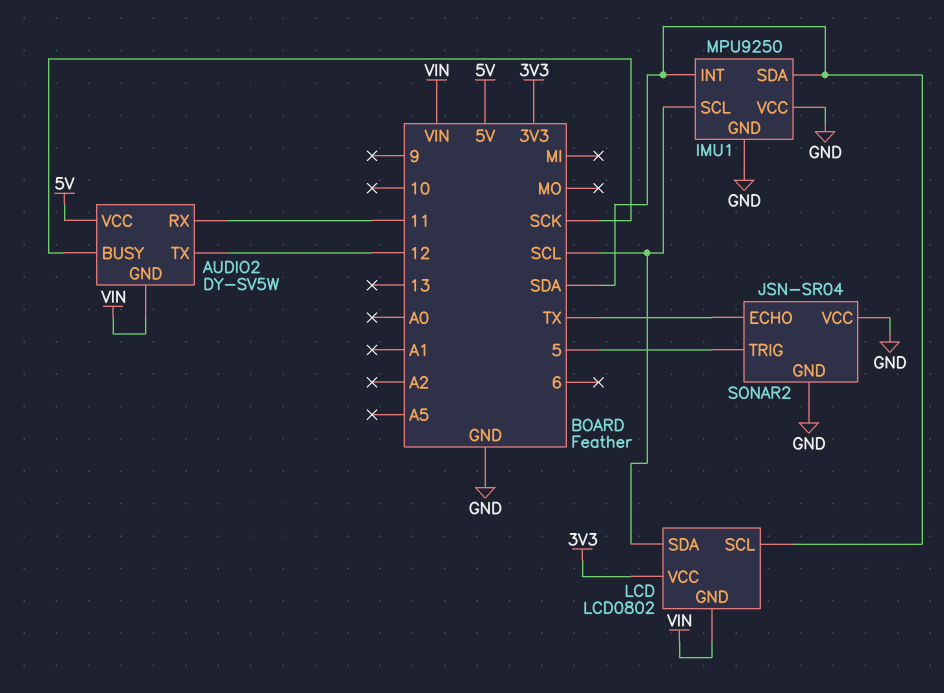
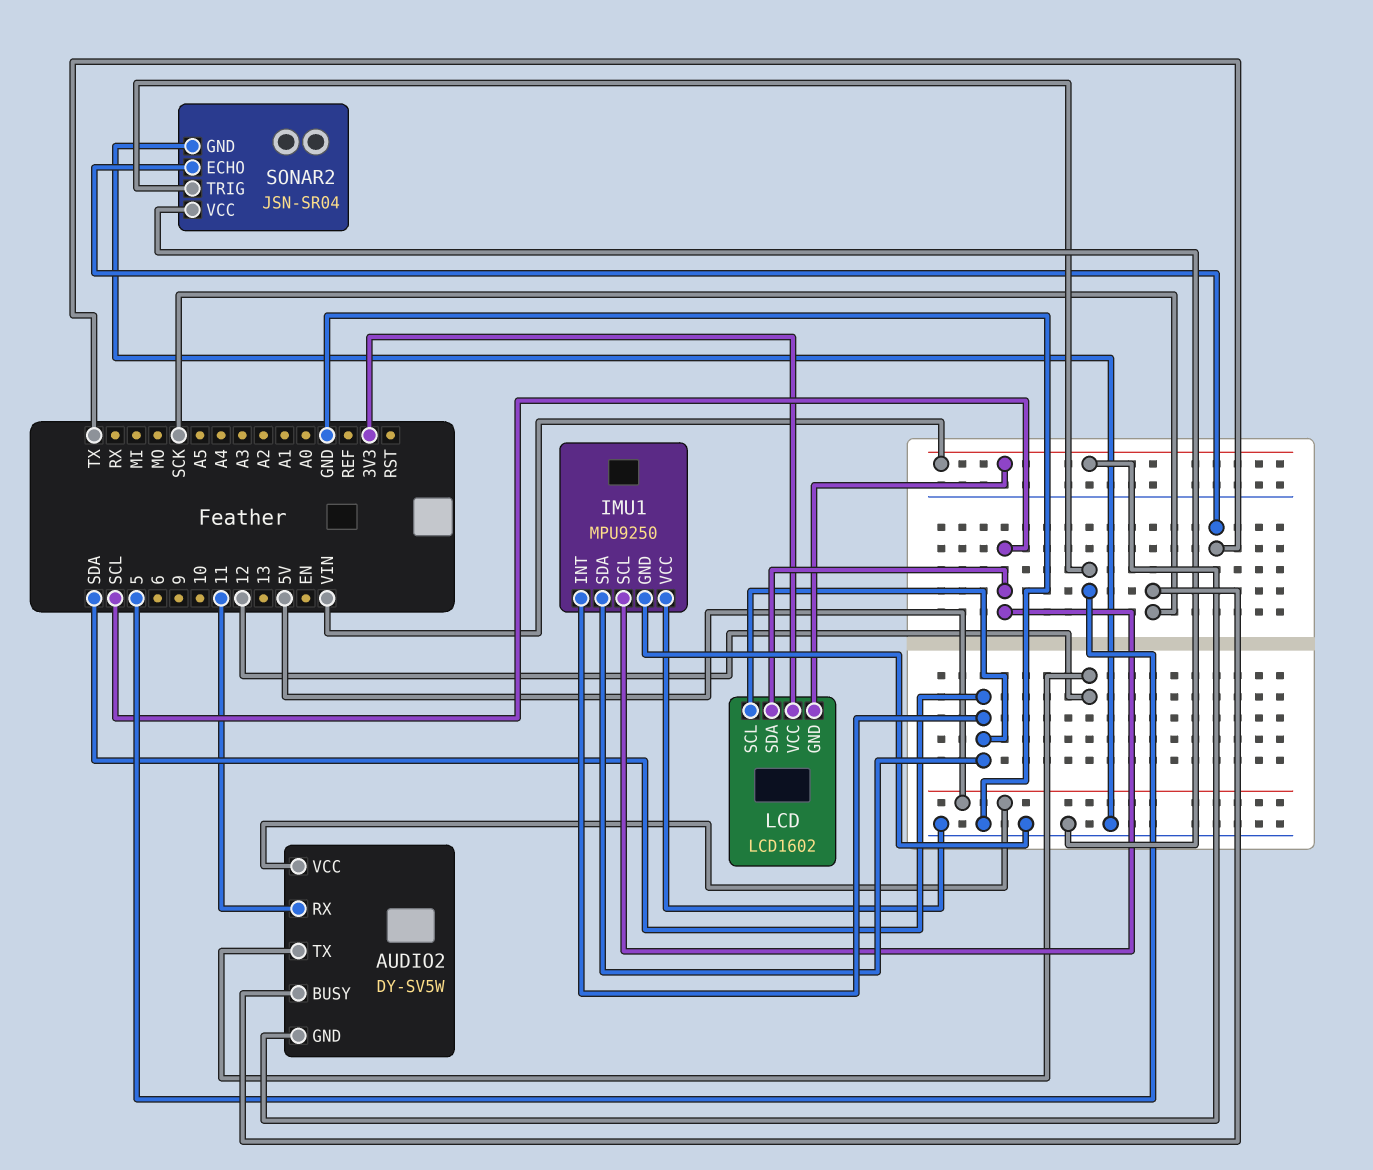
LCD: LCD0802 -> LCD1602

